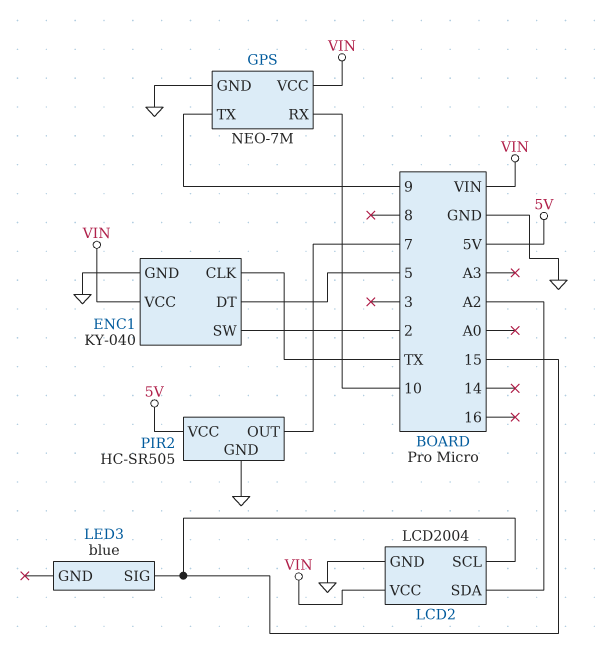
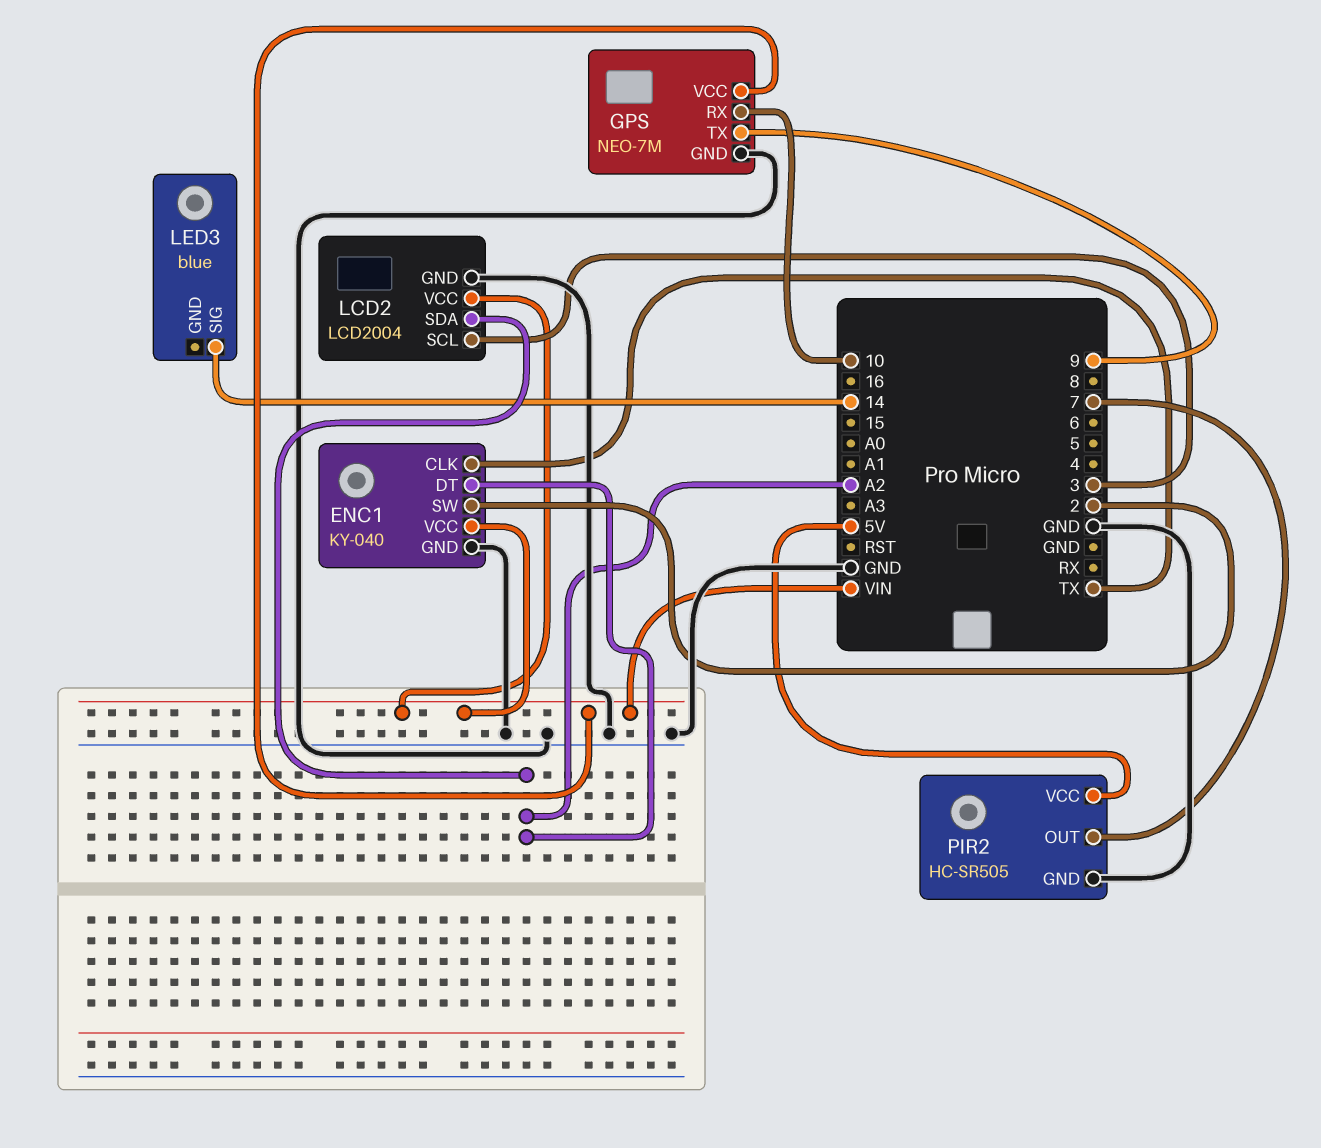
ENC1 pin DT: 5 -> A2
LCD2 pin SCL: 15 -> 3
LED3 pin SIG: 15 -> 14

